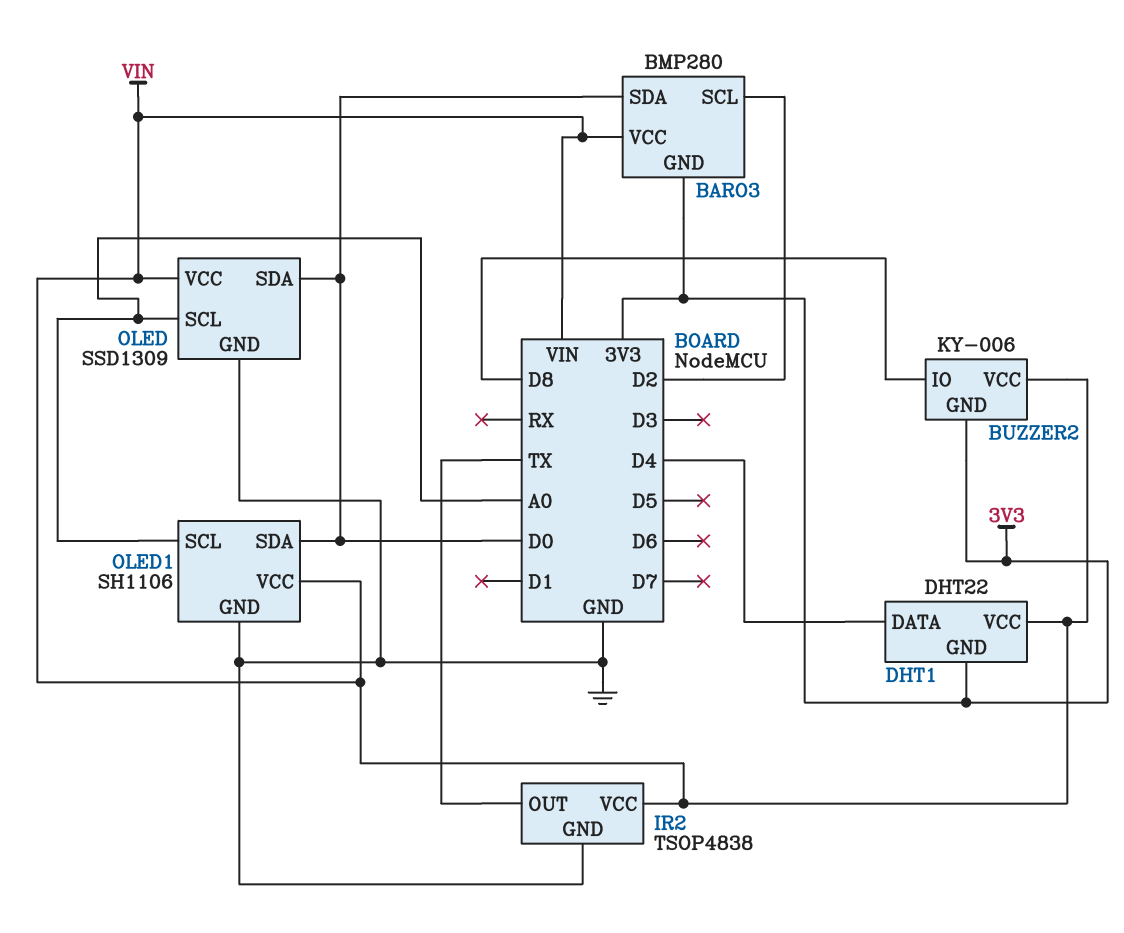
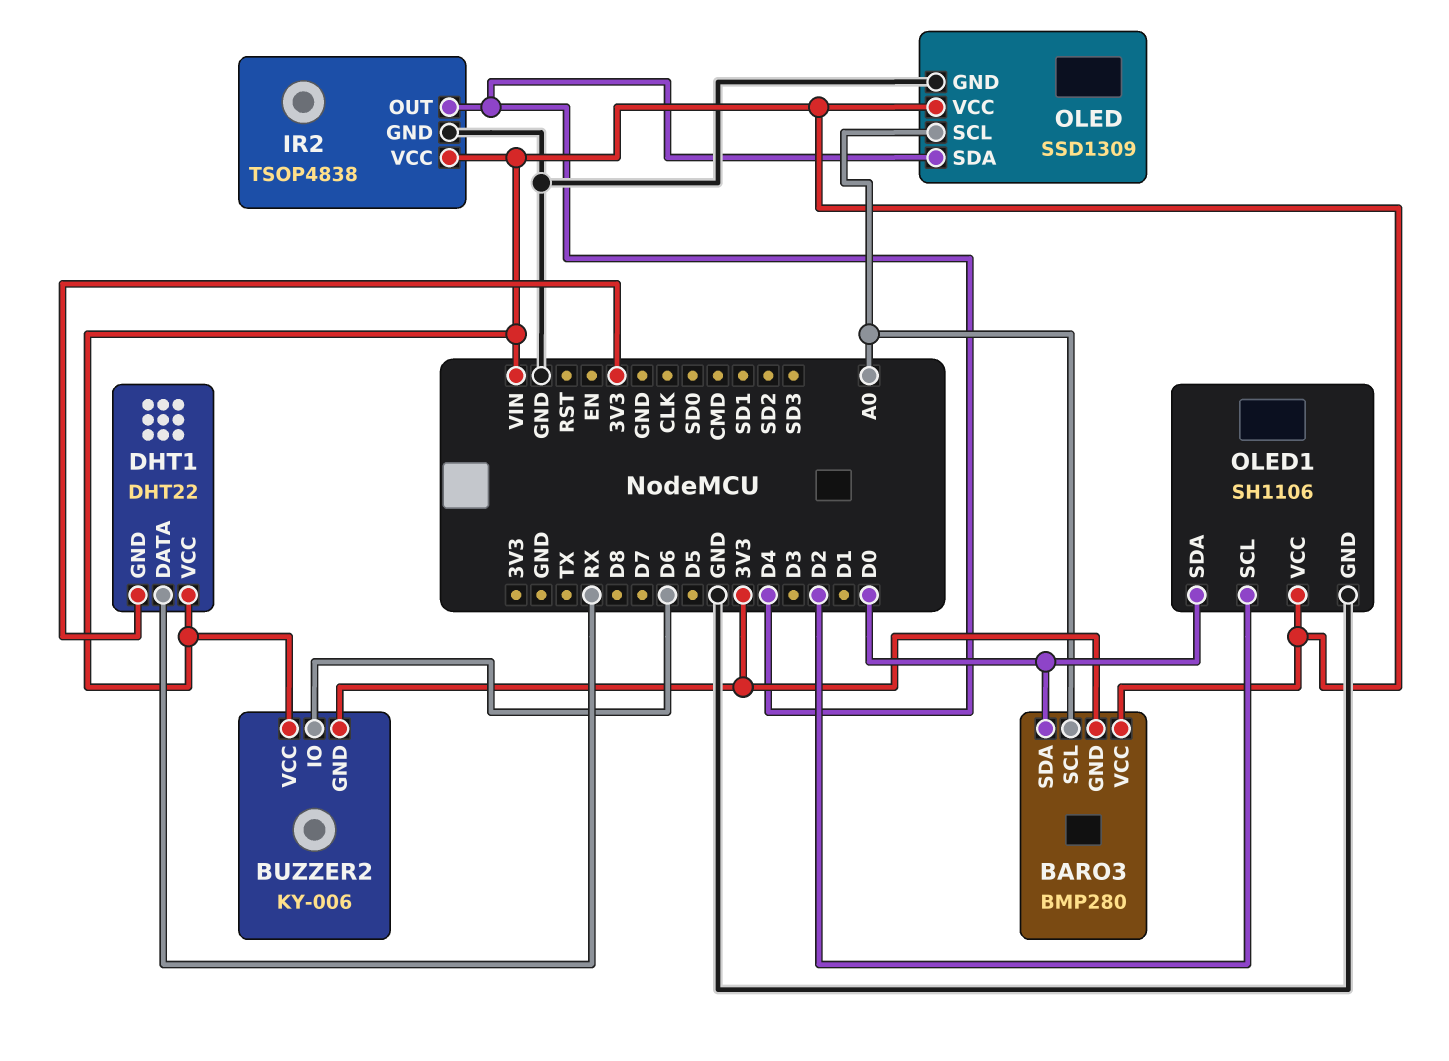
BARO3 pin SCL: D2 -> A0
BUZZER2 pin IO: D8 -> D6
DHT1 pin DATA: D4 -> RX
IR2 pin OUT: TX -> D4
OLED pin SDA: D0 -> D4
OLED1 pin SCL: A0 -> D2

